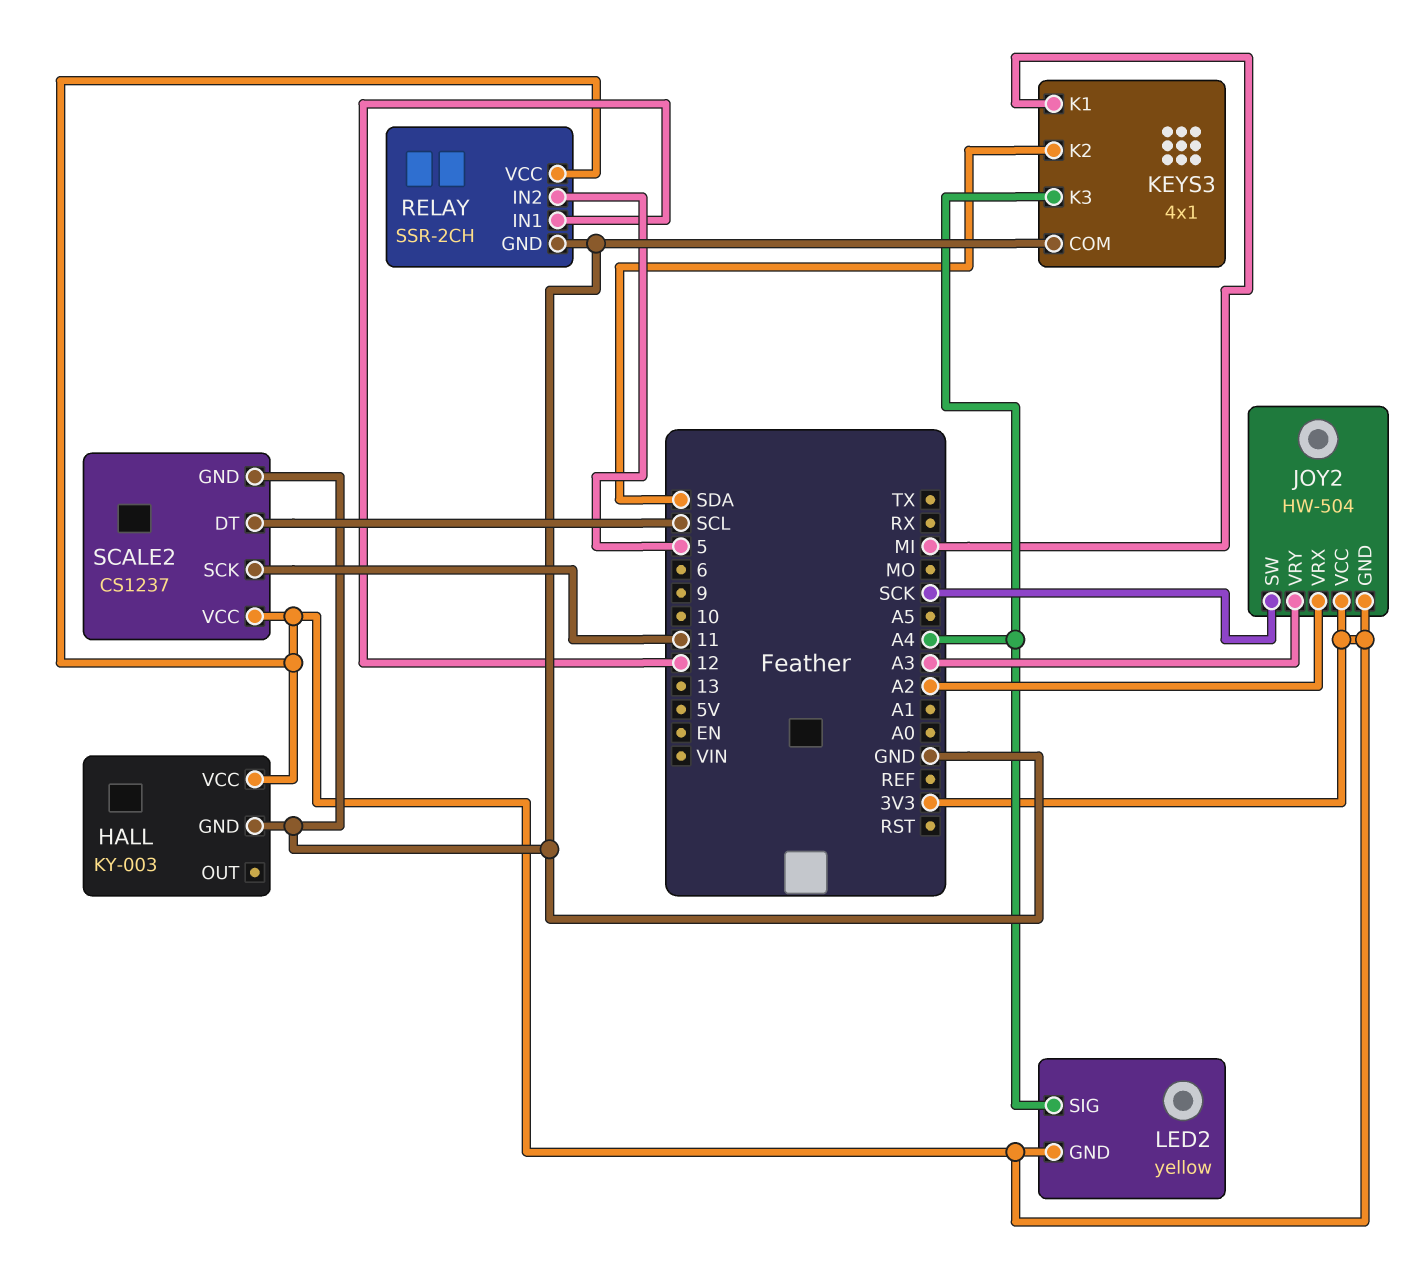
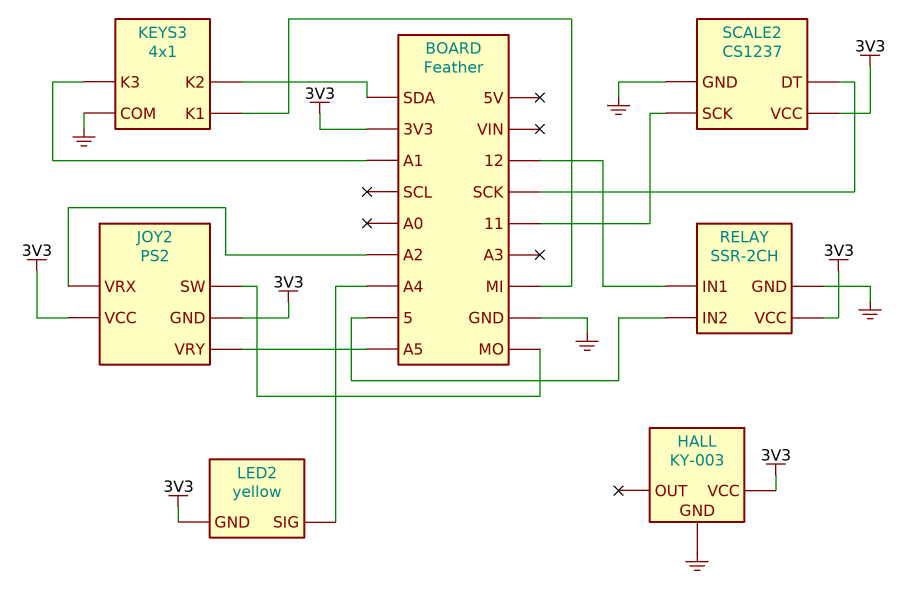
JOY2: HW-504 -> PS2
JOY2 pin SW: SCK -> MO
JOY2 pin VRY: A3 -> A5
KEYS3 pin K3: A4 -> A1
SCALE2 pin DT: SCL -> SCK

